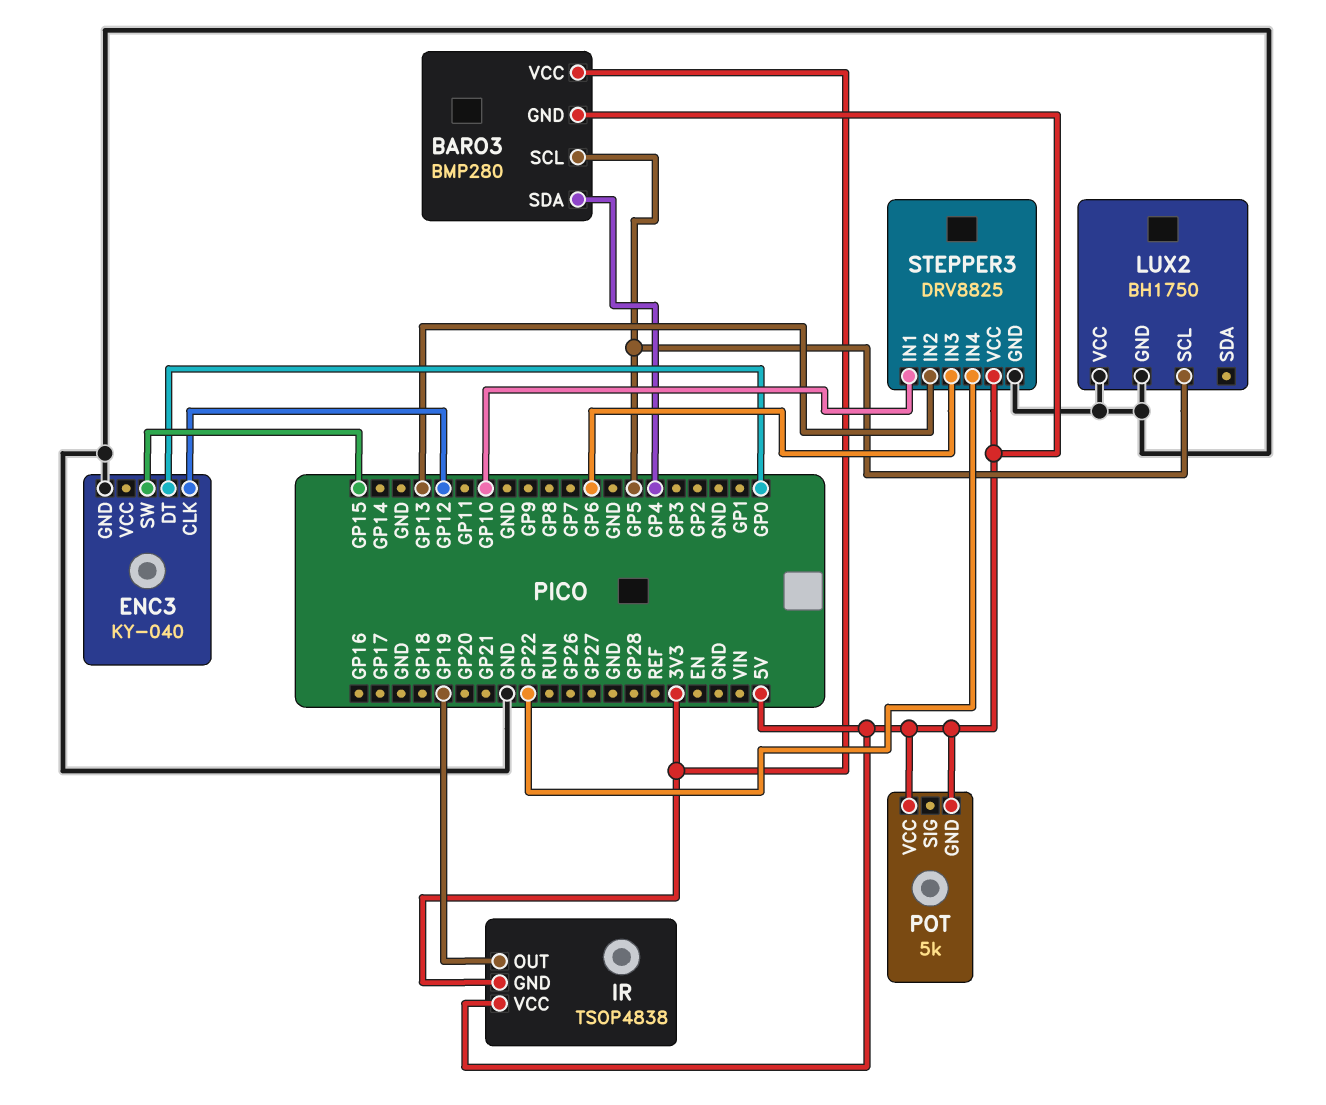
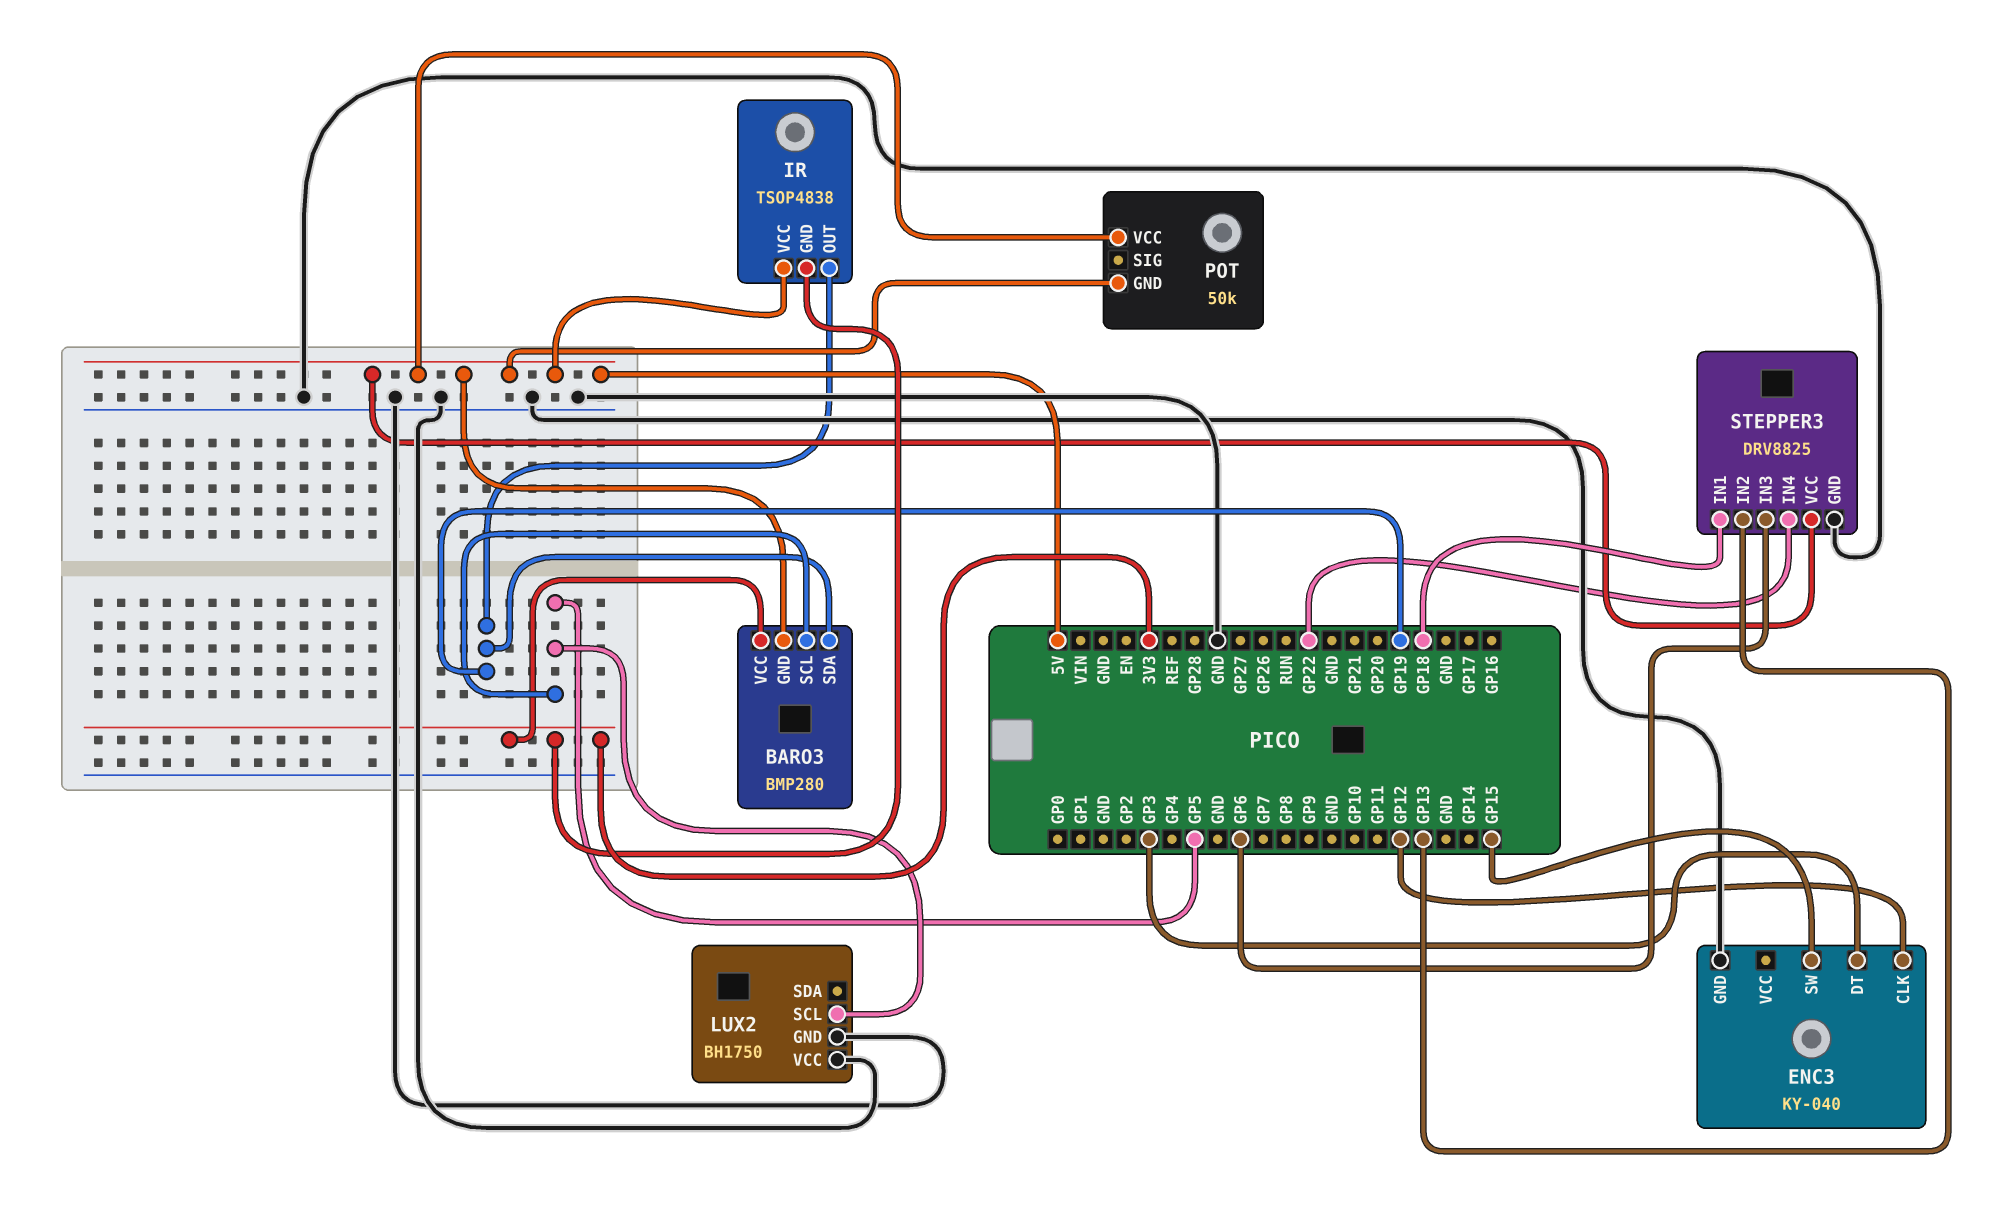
BARO3 pin SDA: GP4 -> GP19
ENC3 pin DT: GP0 -> GP3
POT: 5k -> 50k
STEPPER3 pin IN1: GP10 -> GP18

